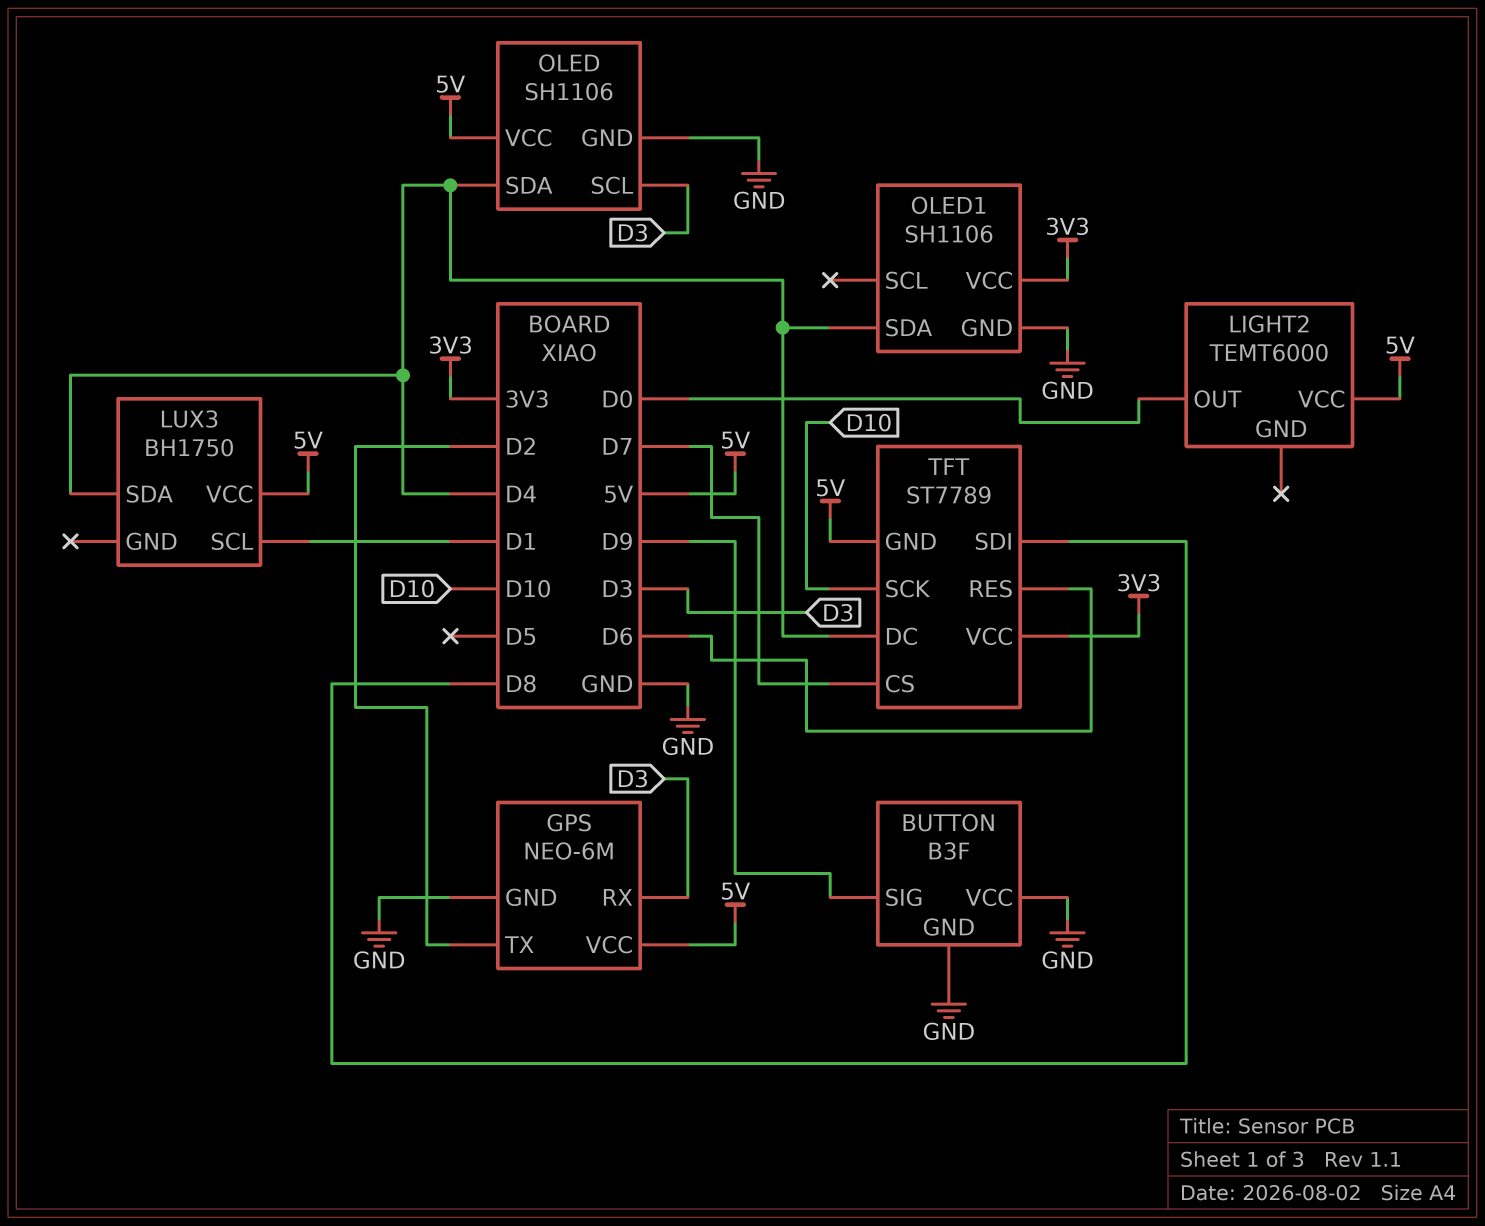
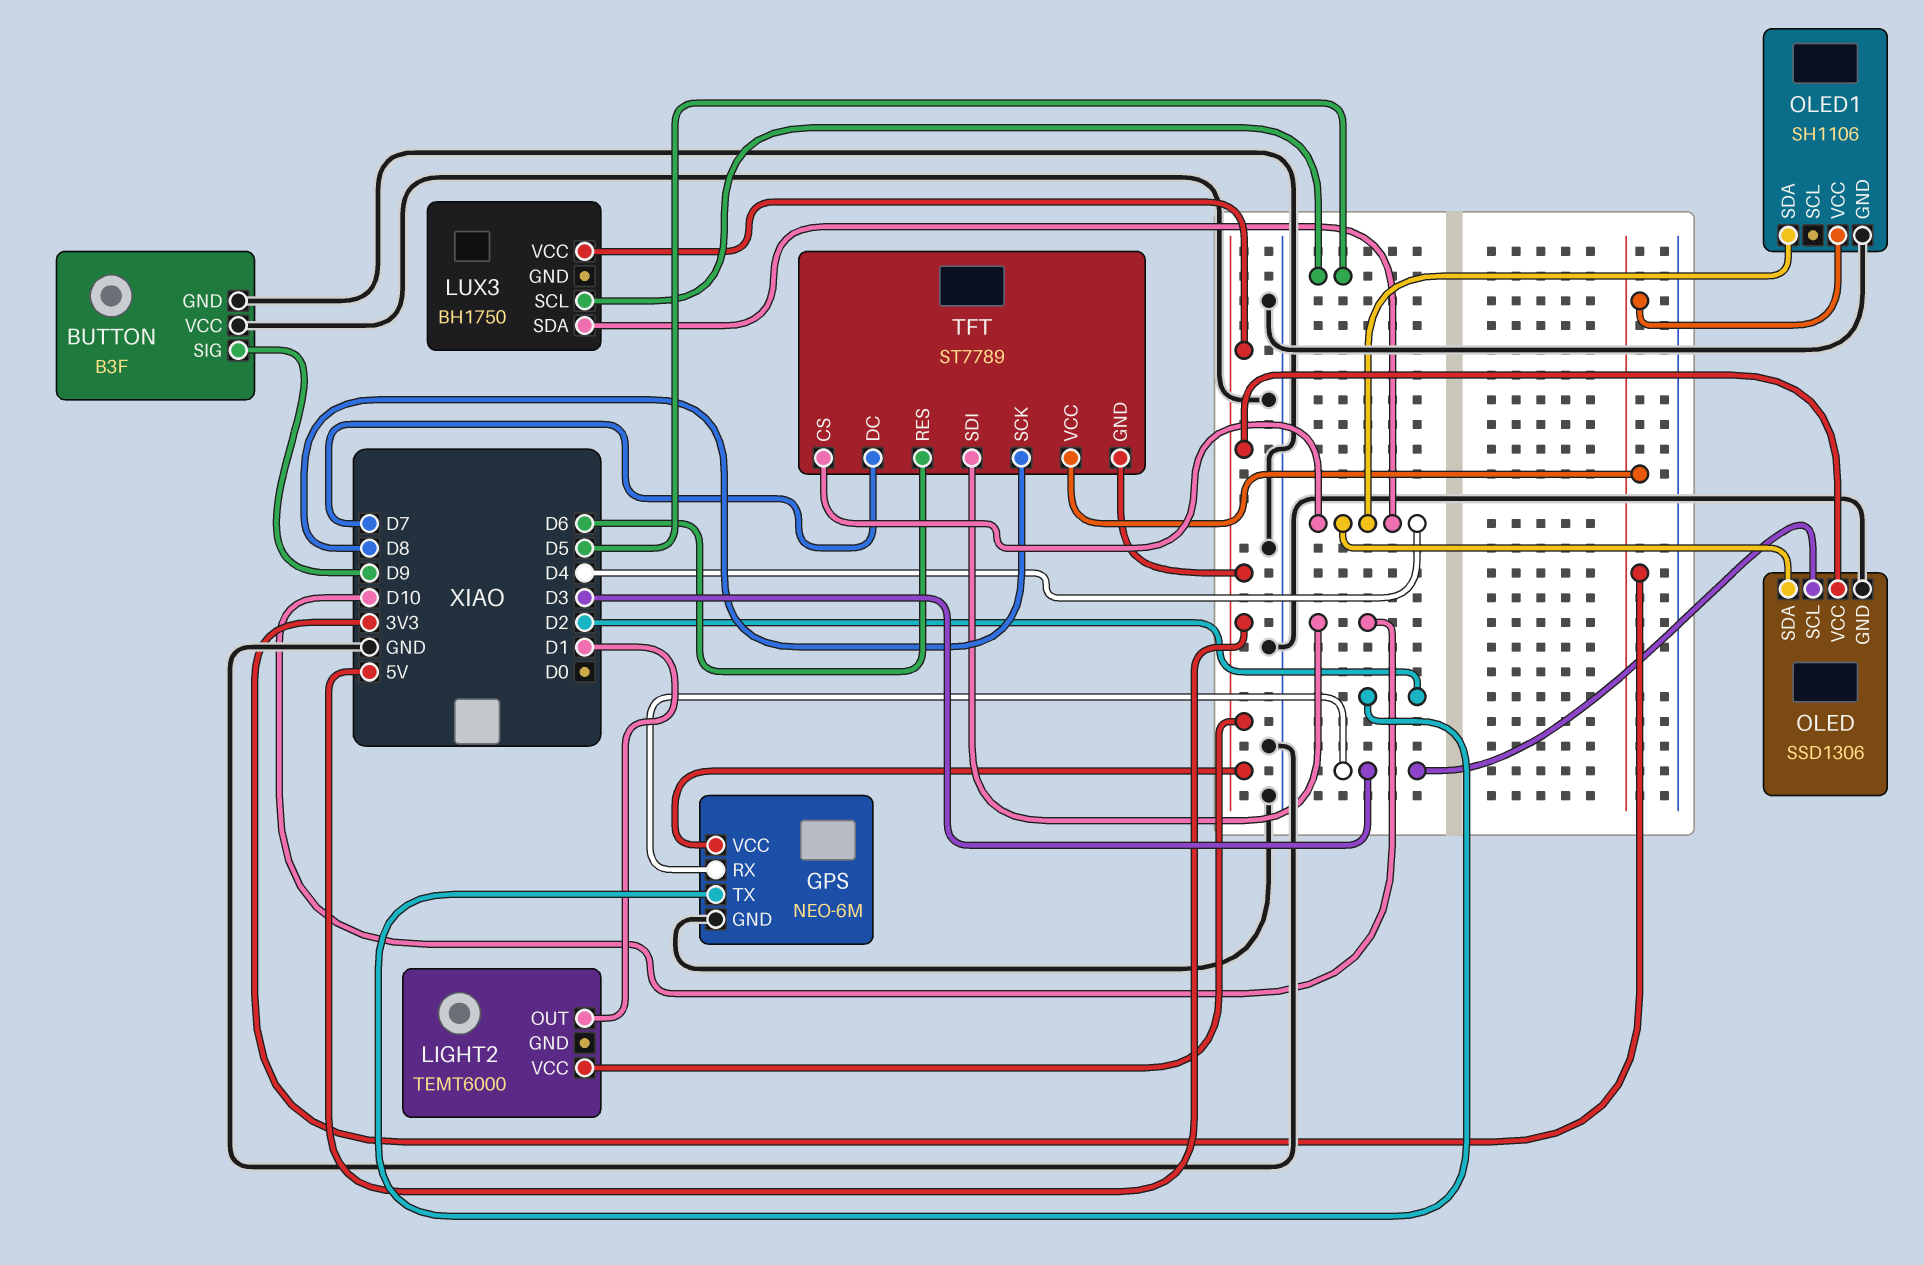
LIGHT2 pin OUT: D0 -> D1
LUX3 pin SCL: D1 -> D5
OLED: SH1106 -> SSD1306
TFT pin CS: D7 -> D4
TFT pin DC: D4 -> D7
TFT pin SCK: D10 -> D8
TFT pin SDI: D8 -> D10

